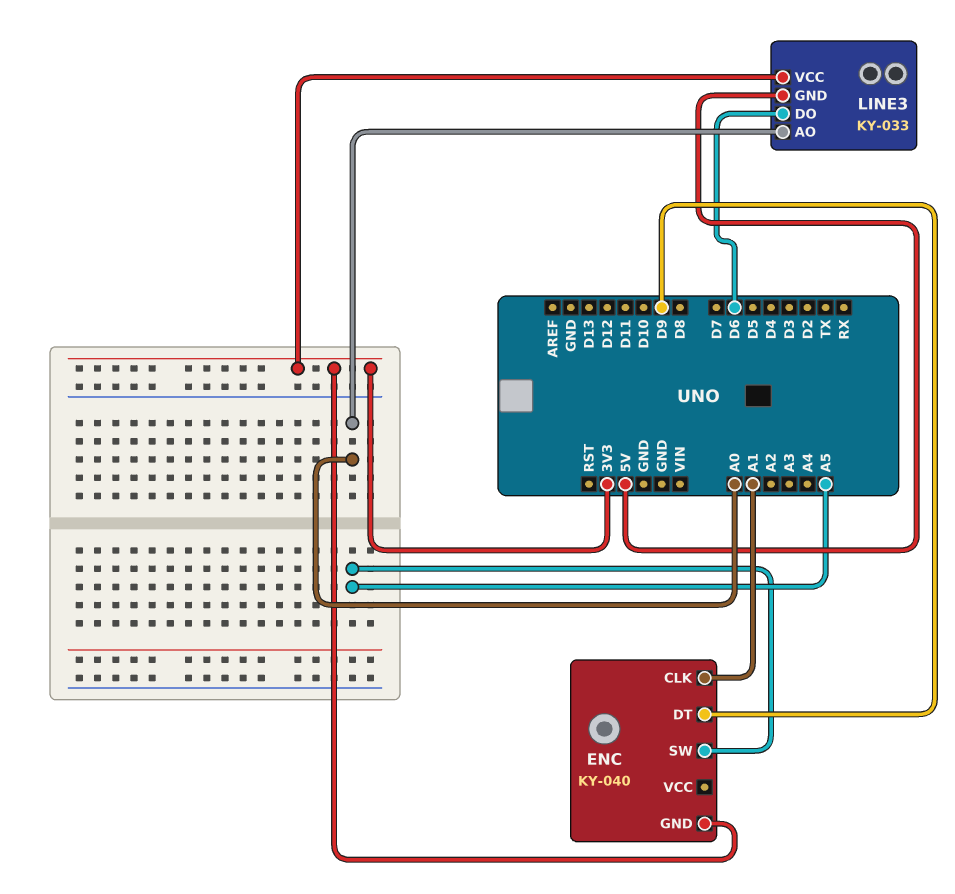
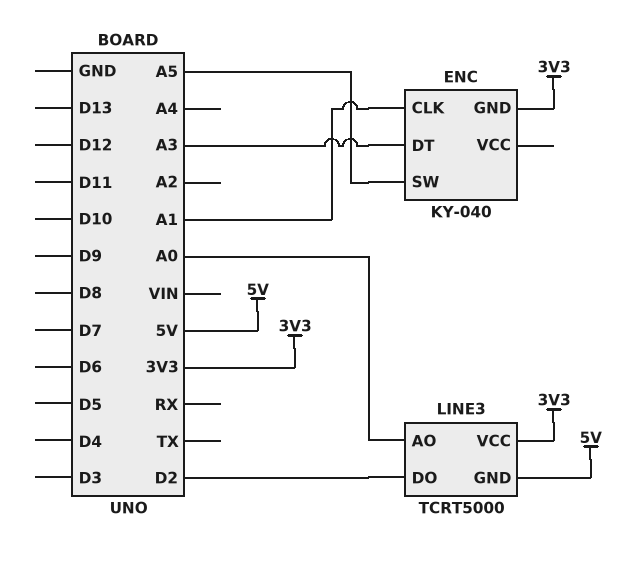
ENC pin DT: D9 -> A3
LINE3: KY-033 -> TCRT5000
LINE3 pin DO: D6 -> D2

